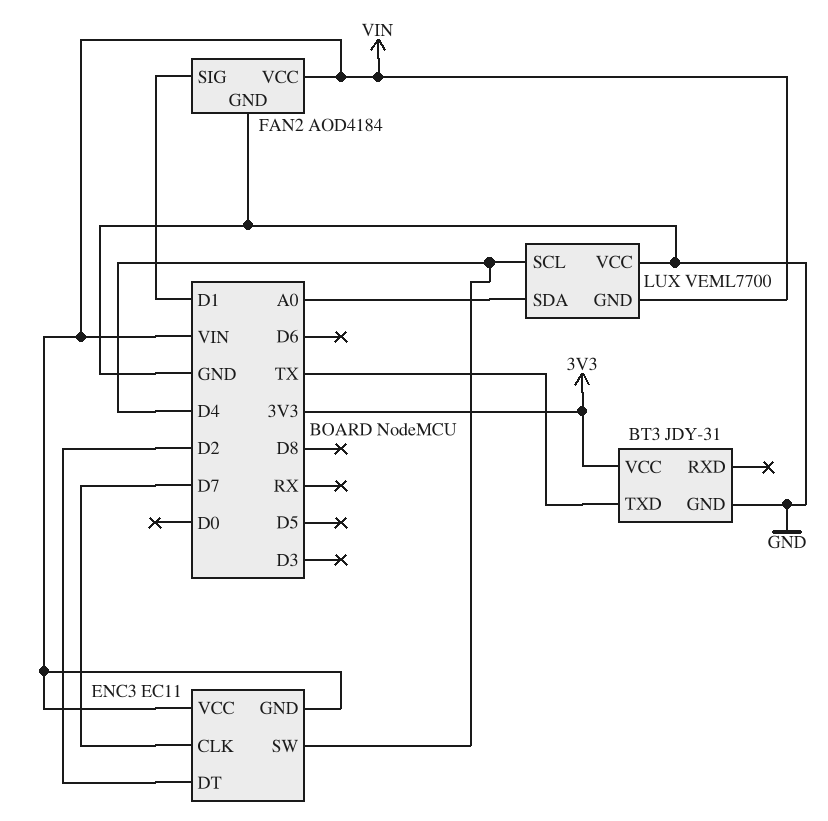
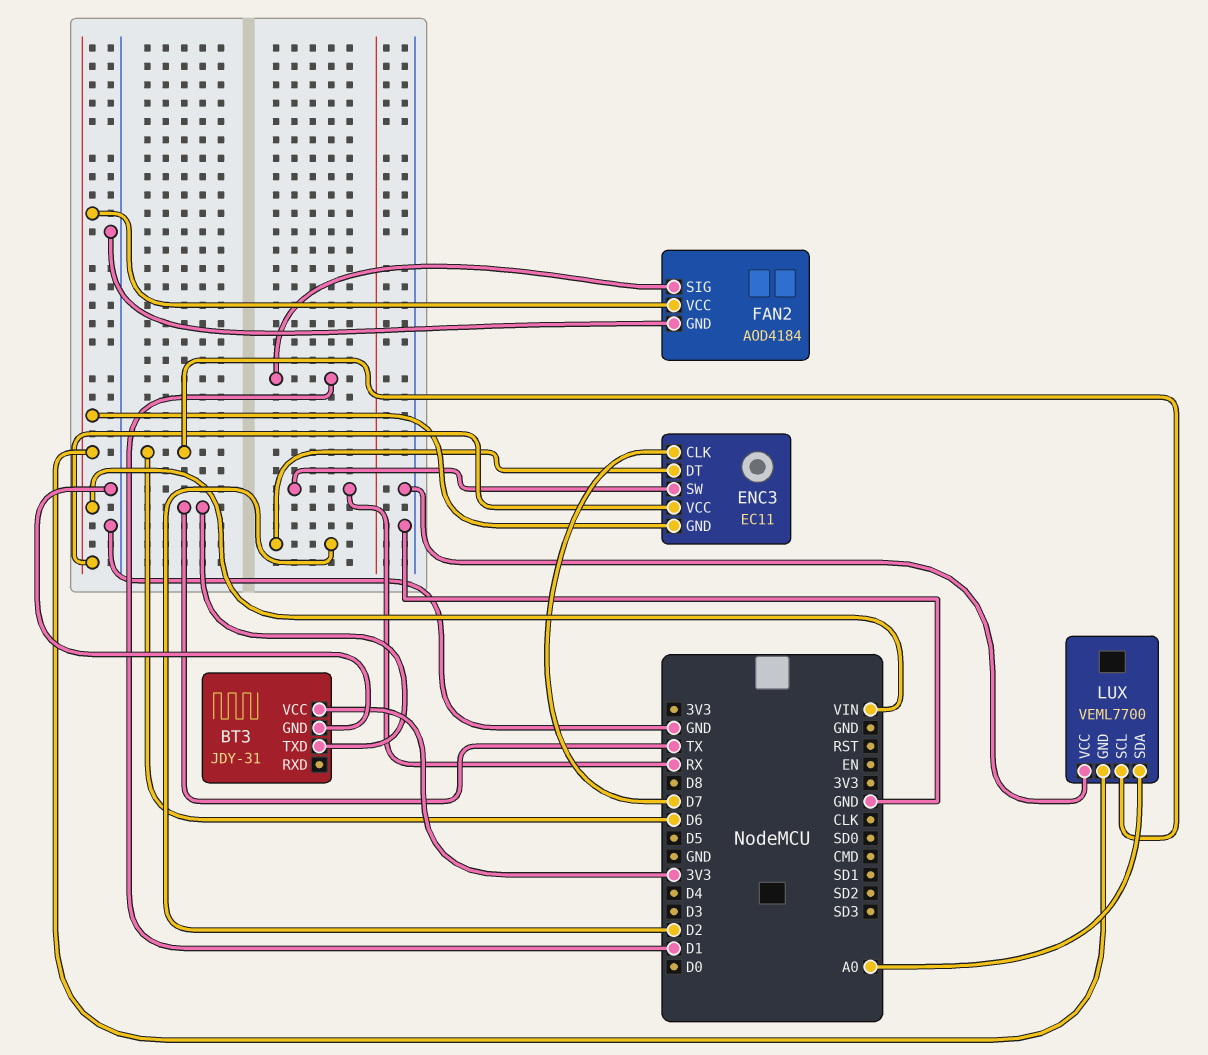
ENC3 pin SW: D4 -> RX
LUX pin SCL: D4 -> D6

